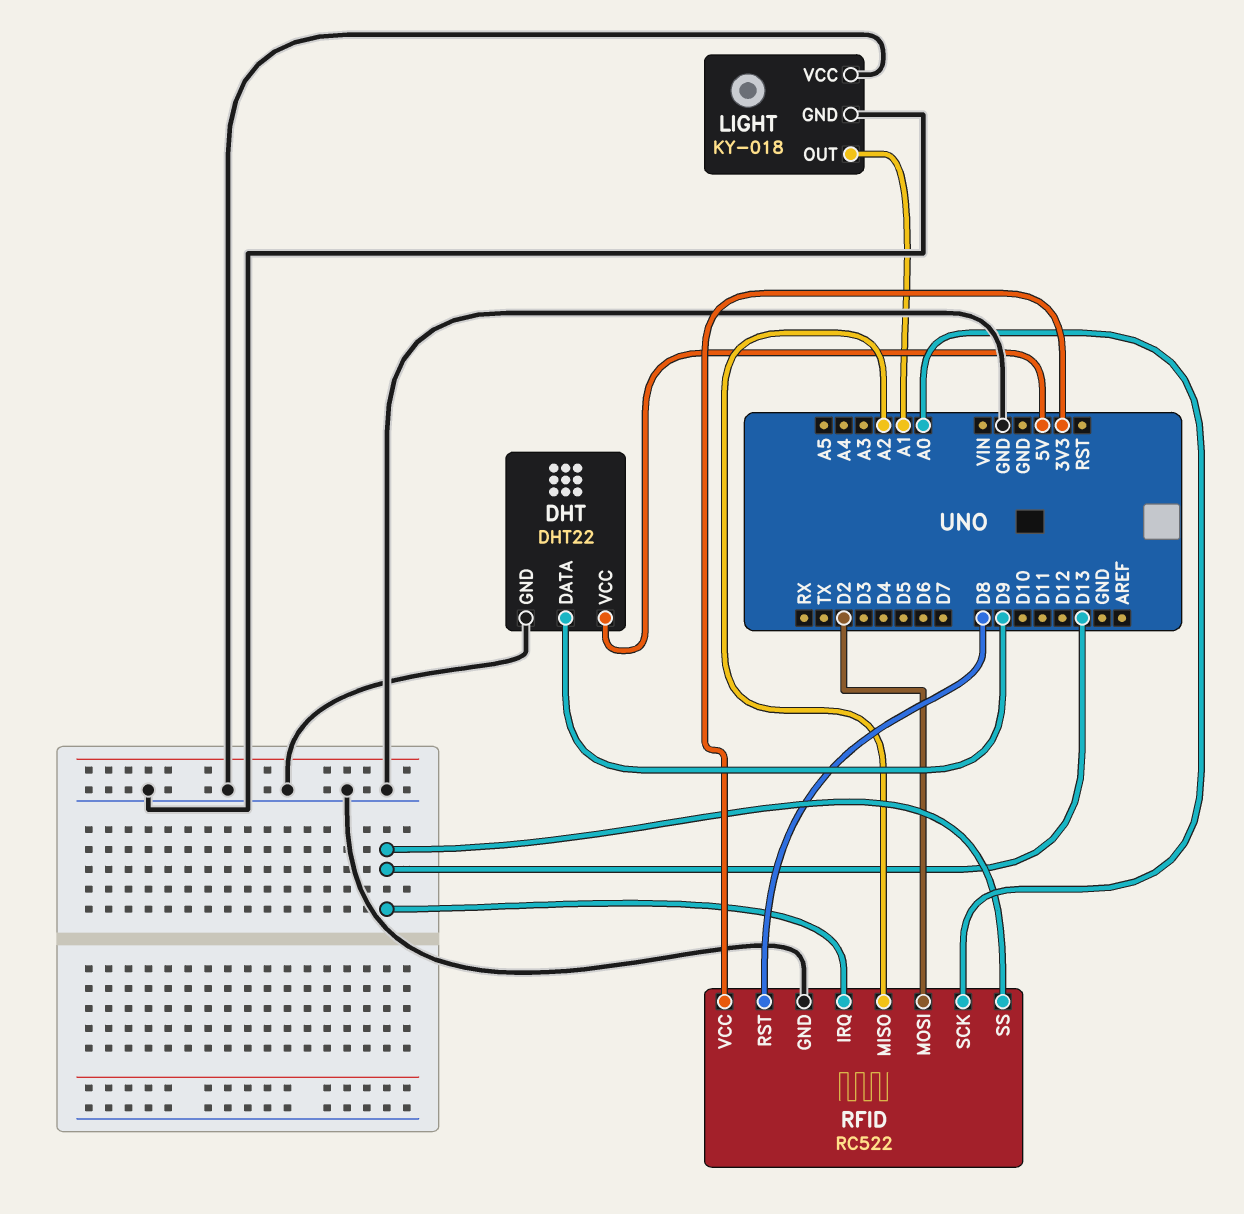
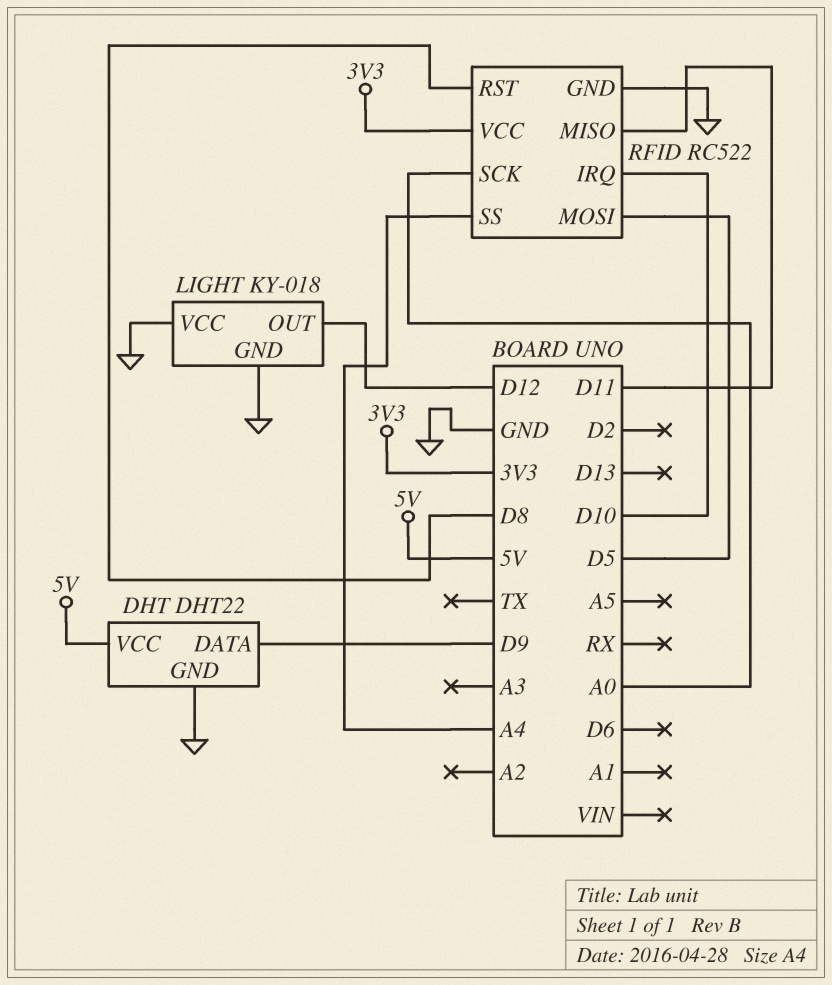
LIGHT pin OUT: A1 -> D12
RFID pin IRQ: D13 -> D10
RFID pin MISO: A2 -> D11
RFID pin MOSI: D2 -> D5
RFID pin SS: D13 -> A4

